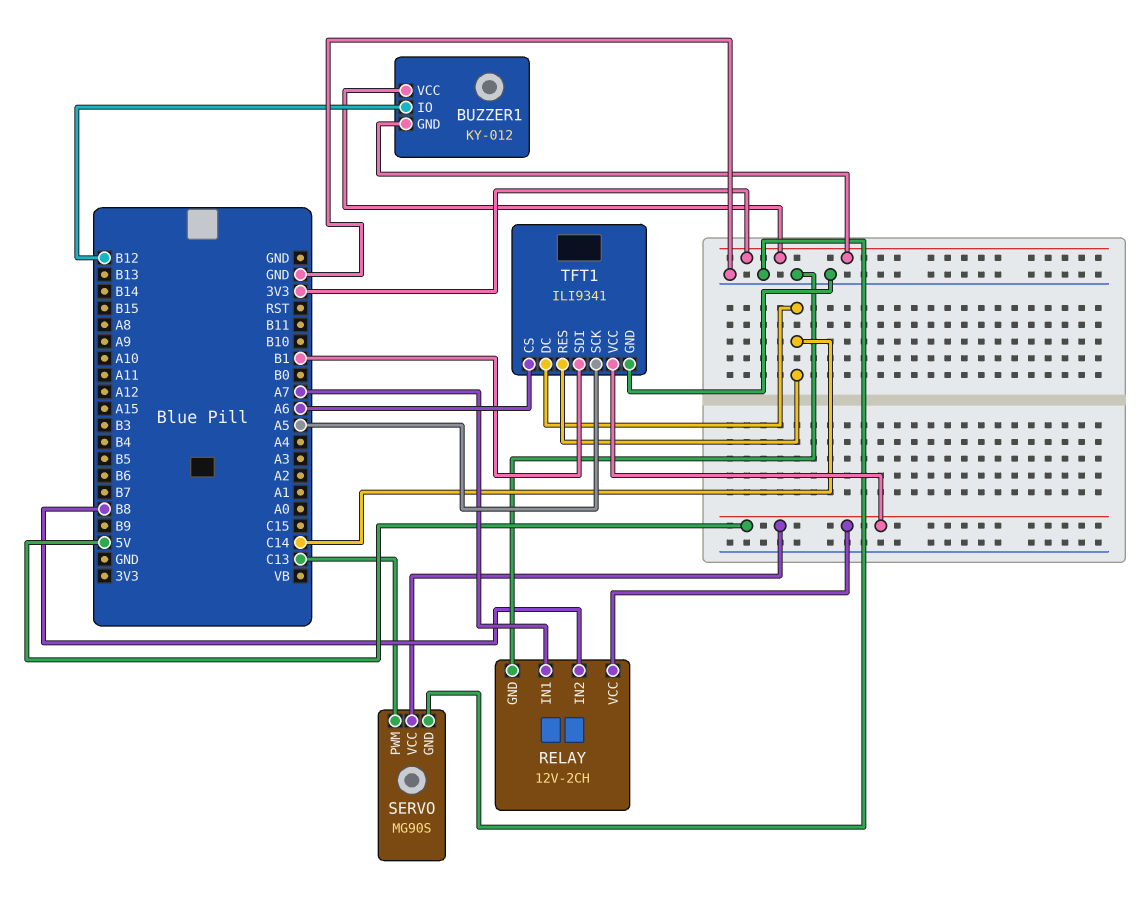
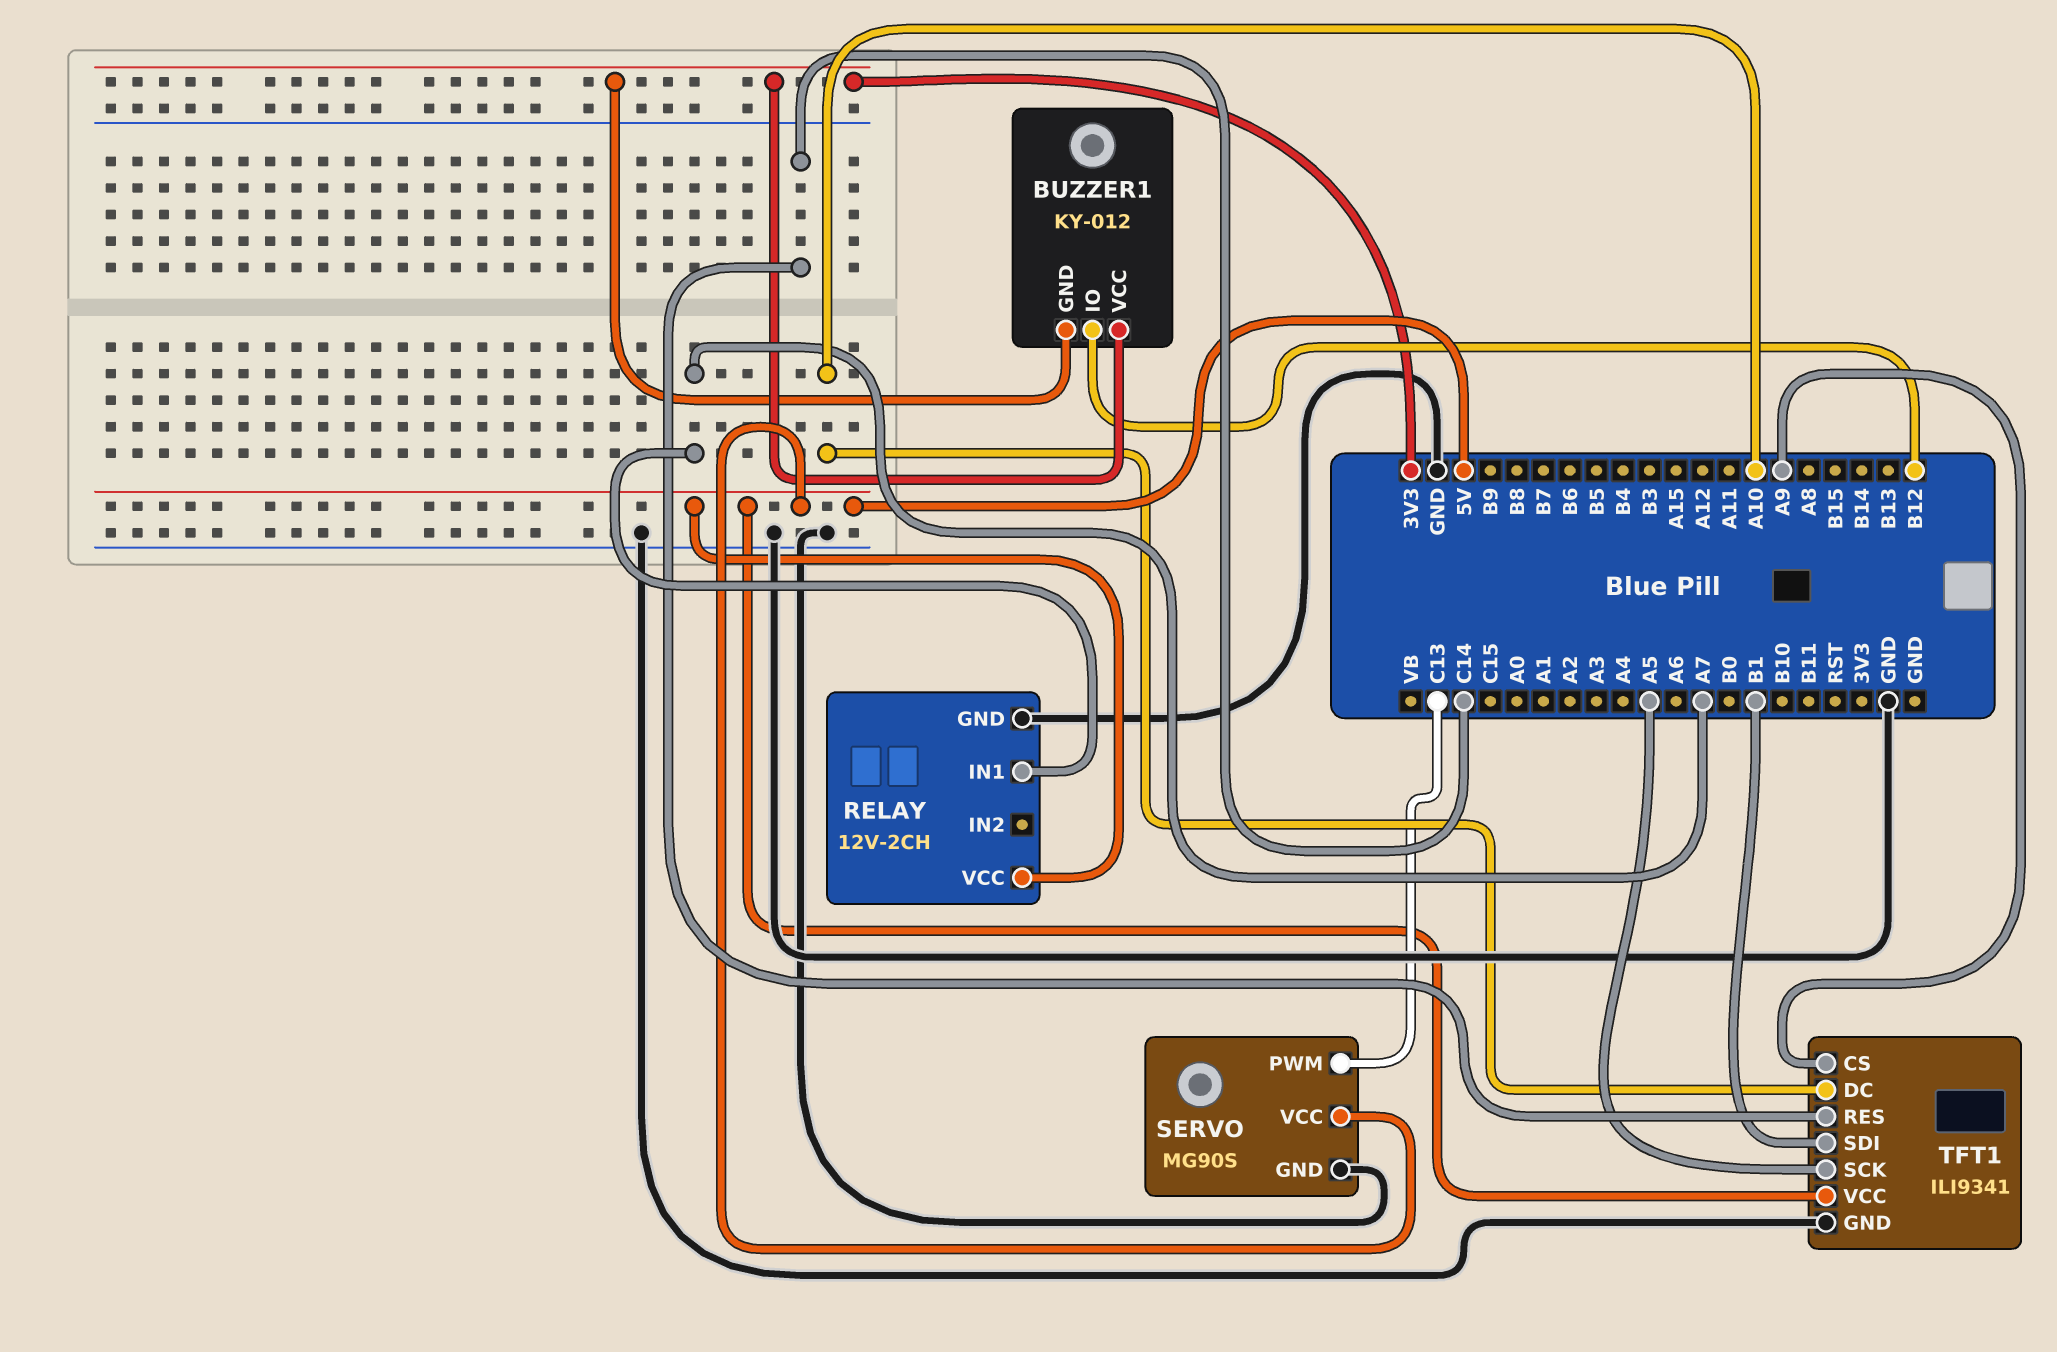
RELAY pin IN2: B8 -> none
TFT1 pin CS: A6 -> A9
TFT1 pin DC: C14 -> A10

